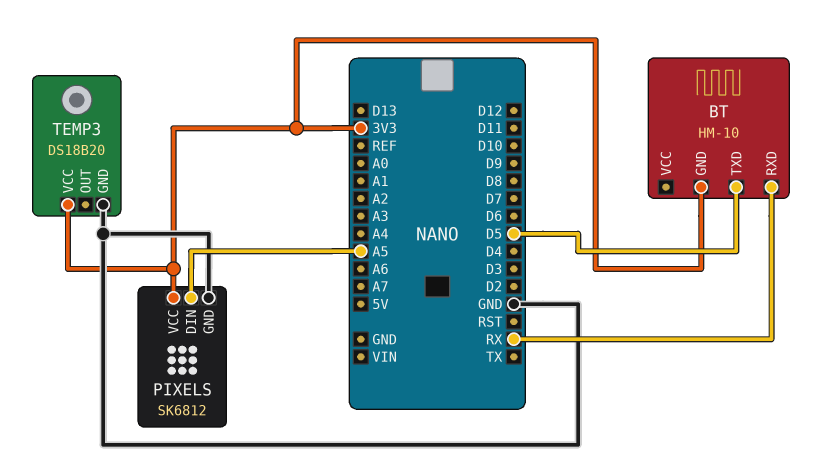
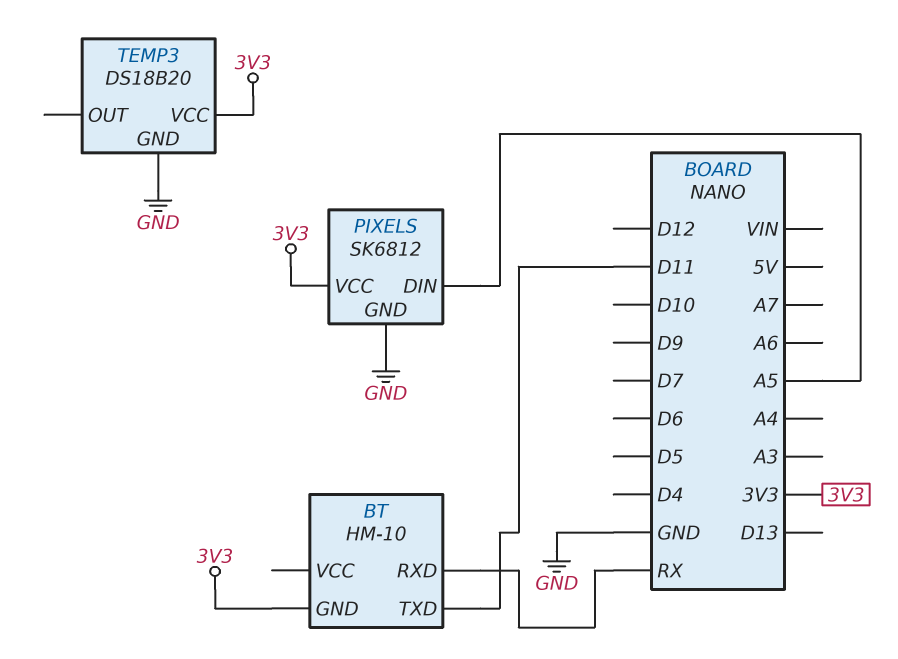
BT pin TXD: D5 -> D11

